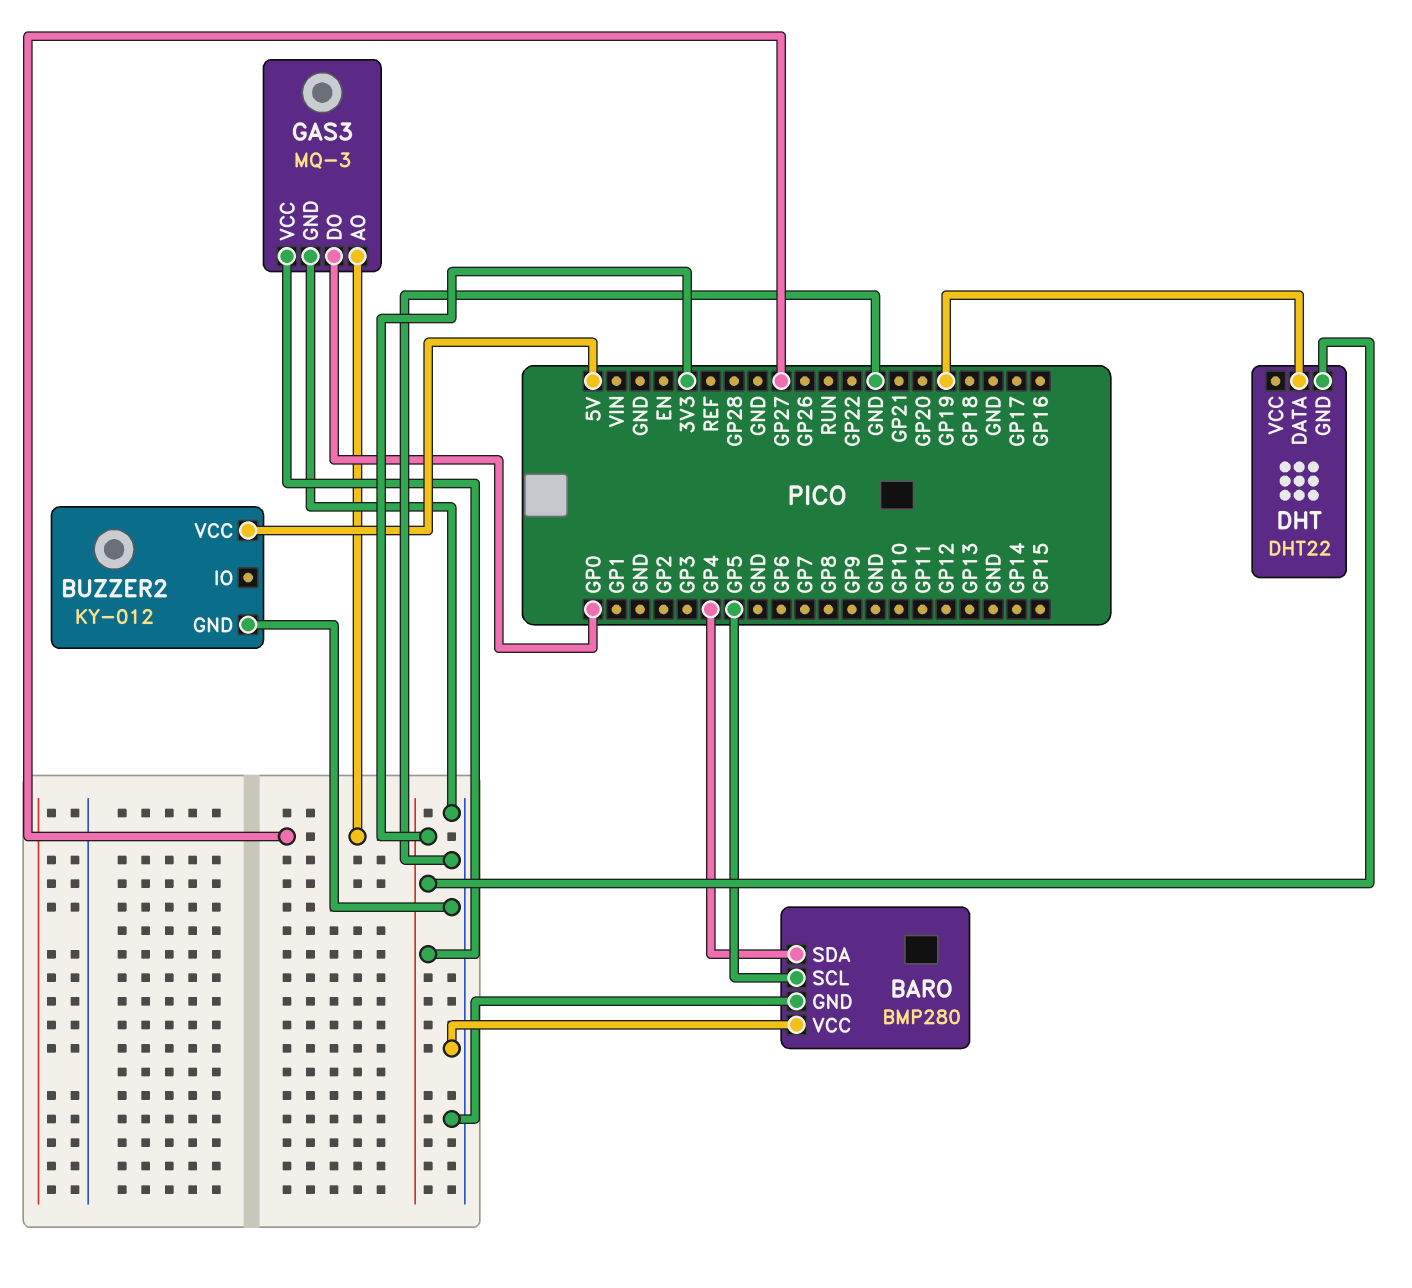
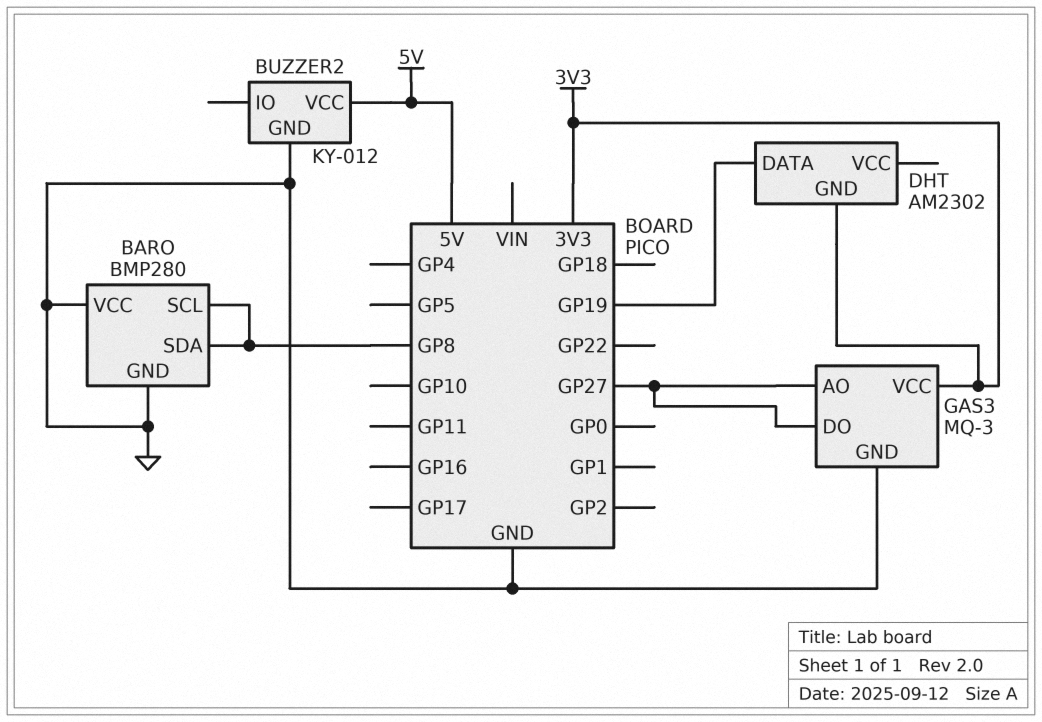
BARO pin SCL: GP5 -> GP8
BARO pin SDA: GP4 -> GP8
DHT: DHT22 -> AM2302
GAS3 pin DO: GP0 -> GP27

